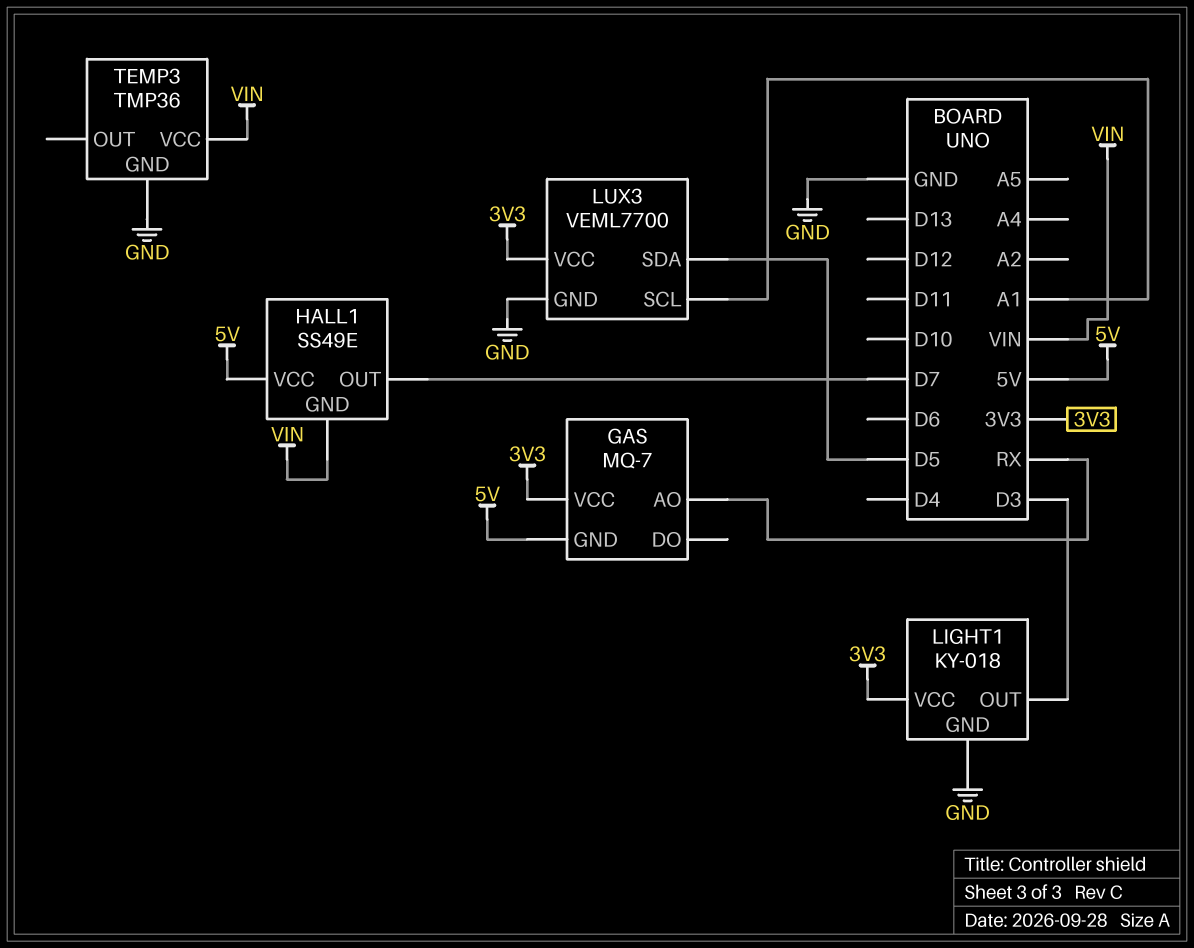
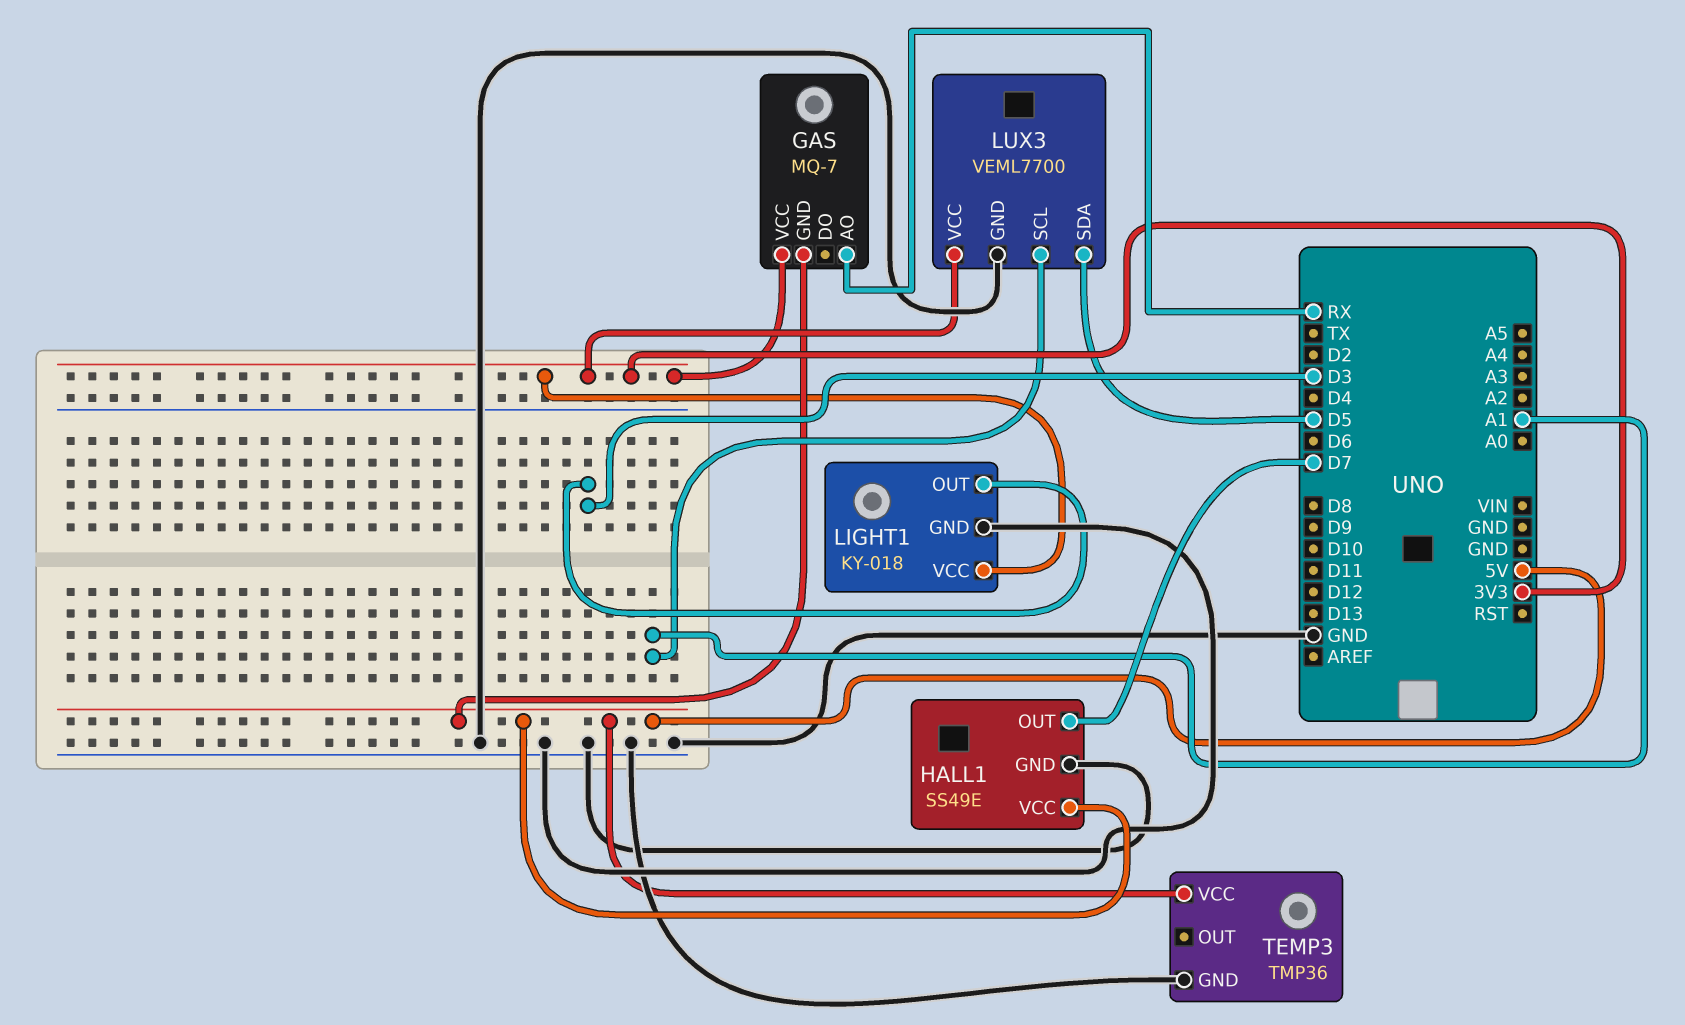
HALL1 pin GND: VIN -> GND
TEMP3 pin VCC: VIN -> 5V

